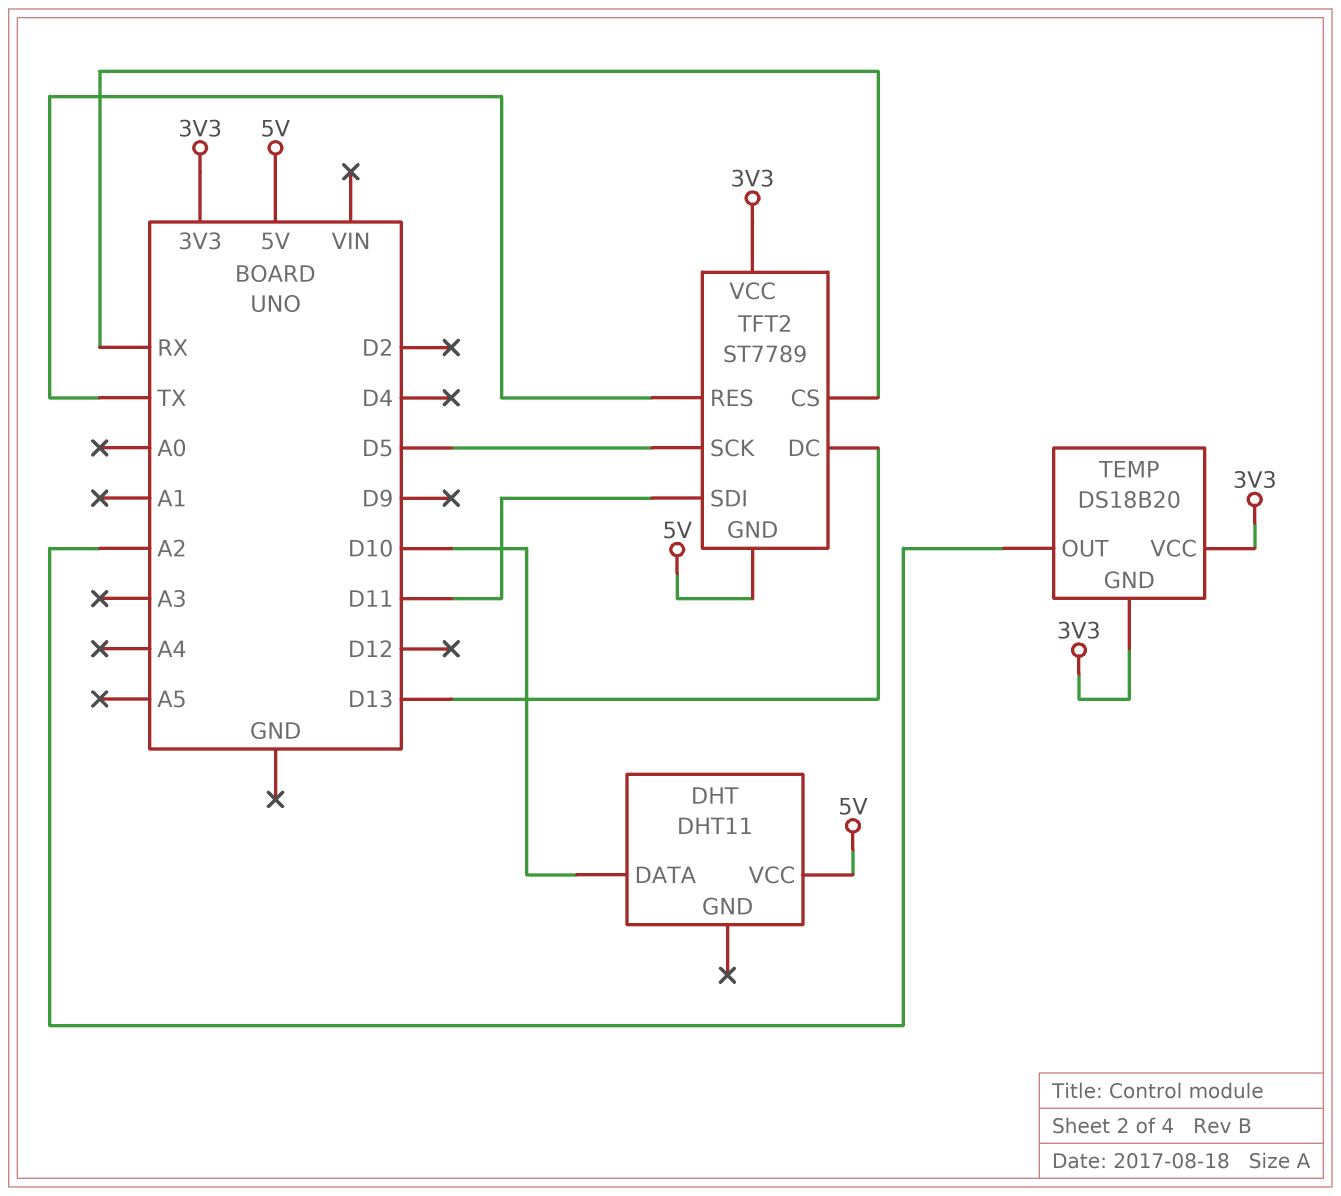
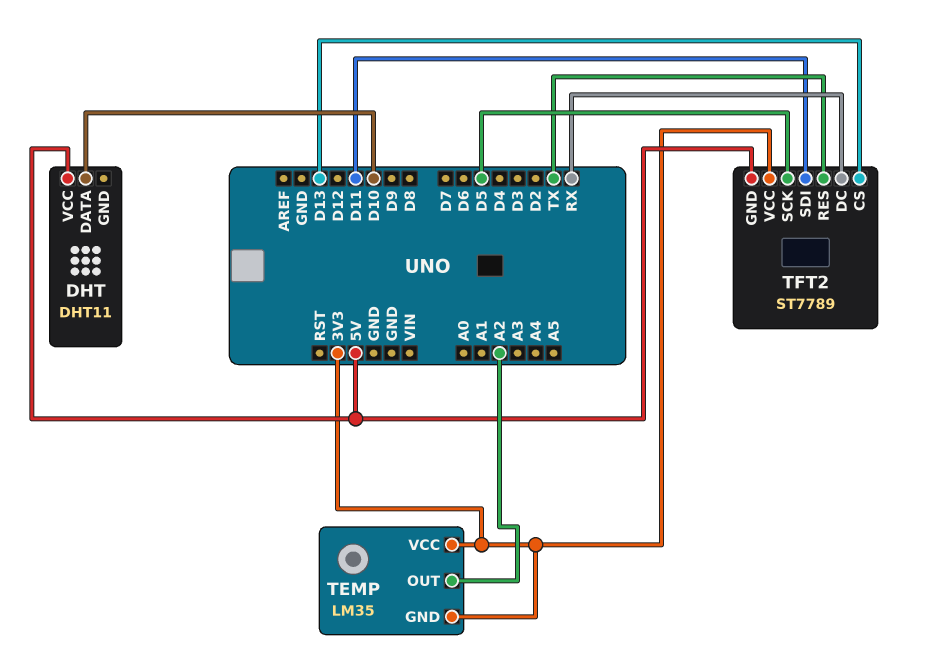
TEMP: DS18B20 -> LM35
TFT2 pin CS: RX -> D13
TFT2 pin DC: D13 -> RX

